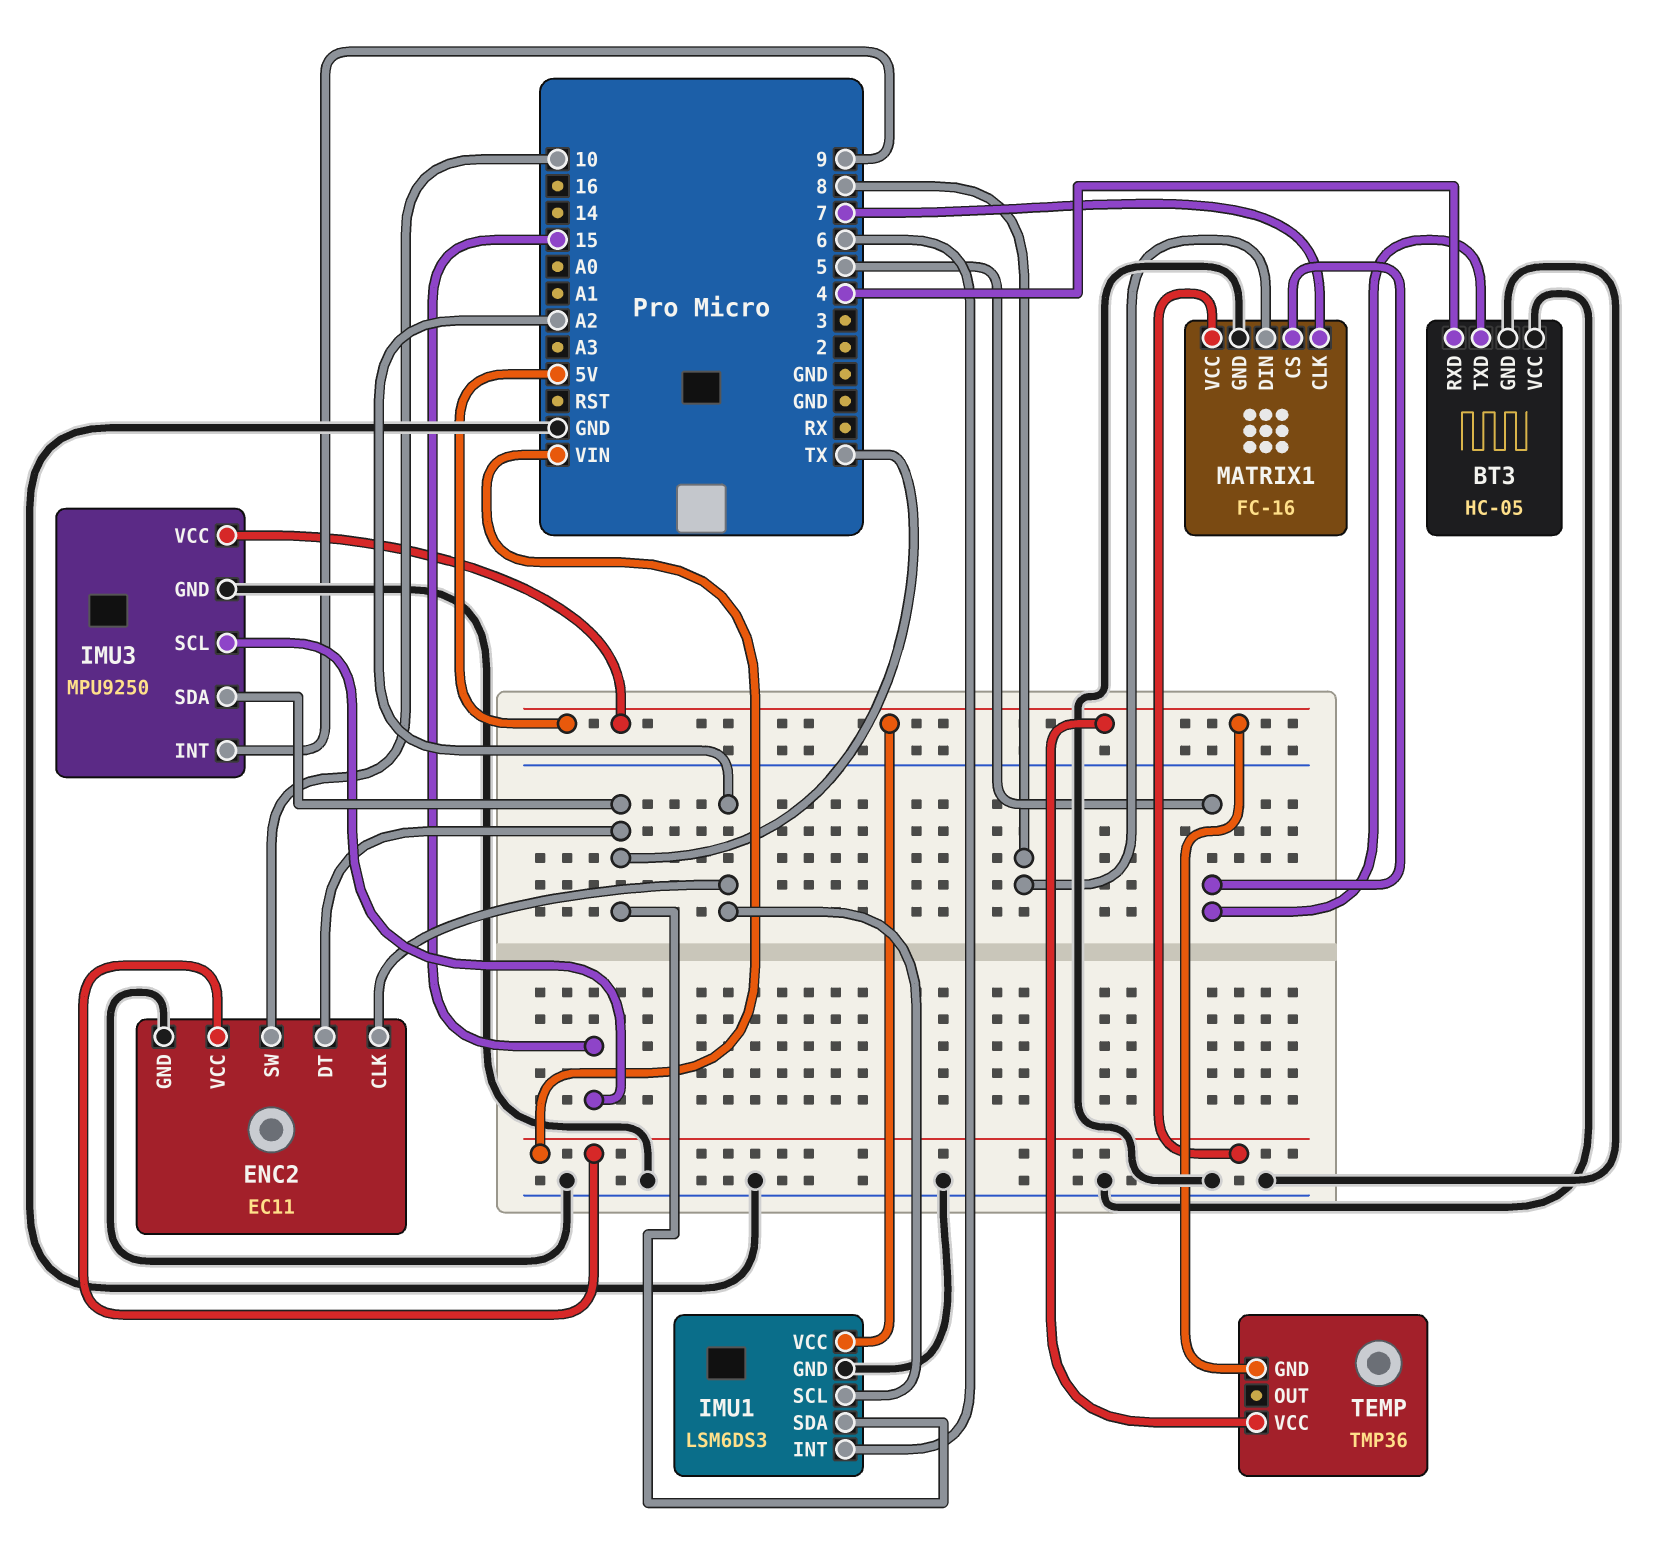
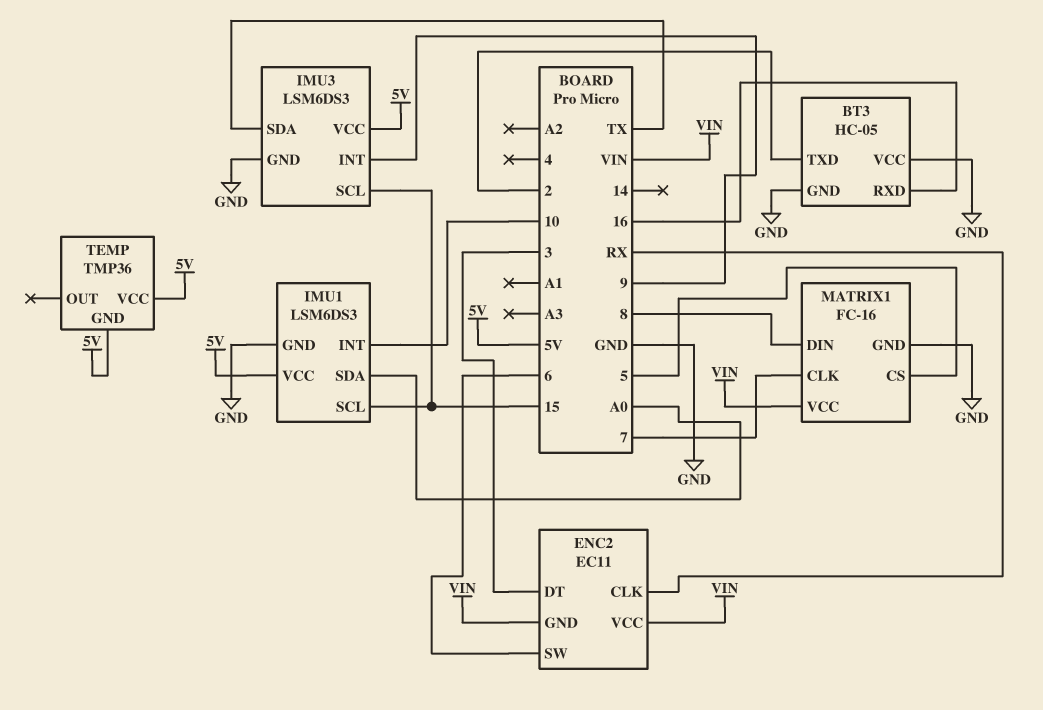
BT3 pin RXD: 4 -> 16
BT3 pin TXD: 5 -> 2
ENC2 pin CLK: A2 -> RX
ENC2 pin DT: TX -> 3
ENC2 pin GND: GND -> VIN
ENC2 pin SW: 10 -> 6
IMU1 pin INT: 6 -> 10
IMU1 pin SCL: A2 -> 15
IMU1 pin SDA: TX -> A0
IMU3: MPU9250 -> LSM6DS3

